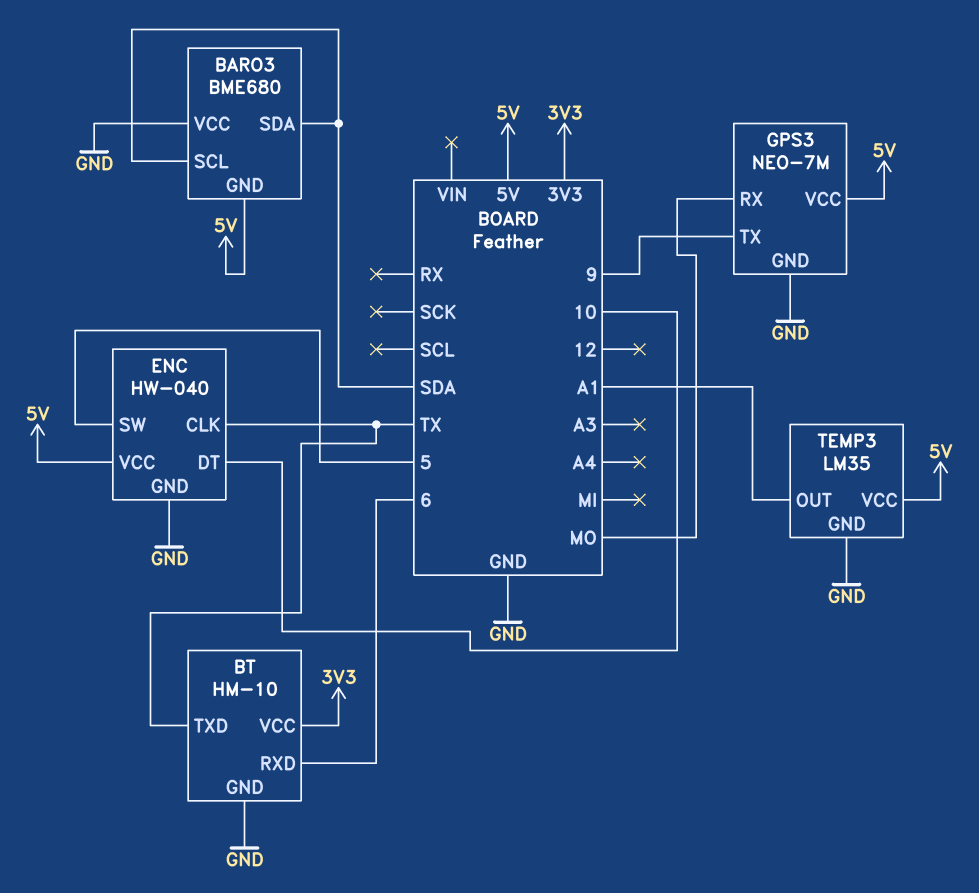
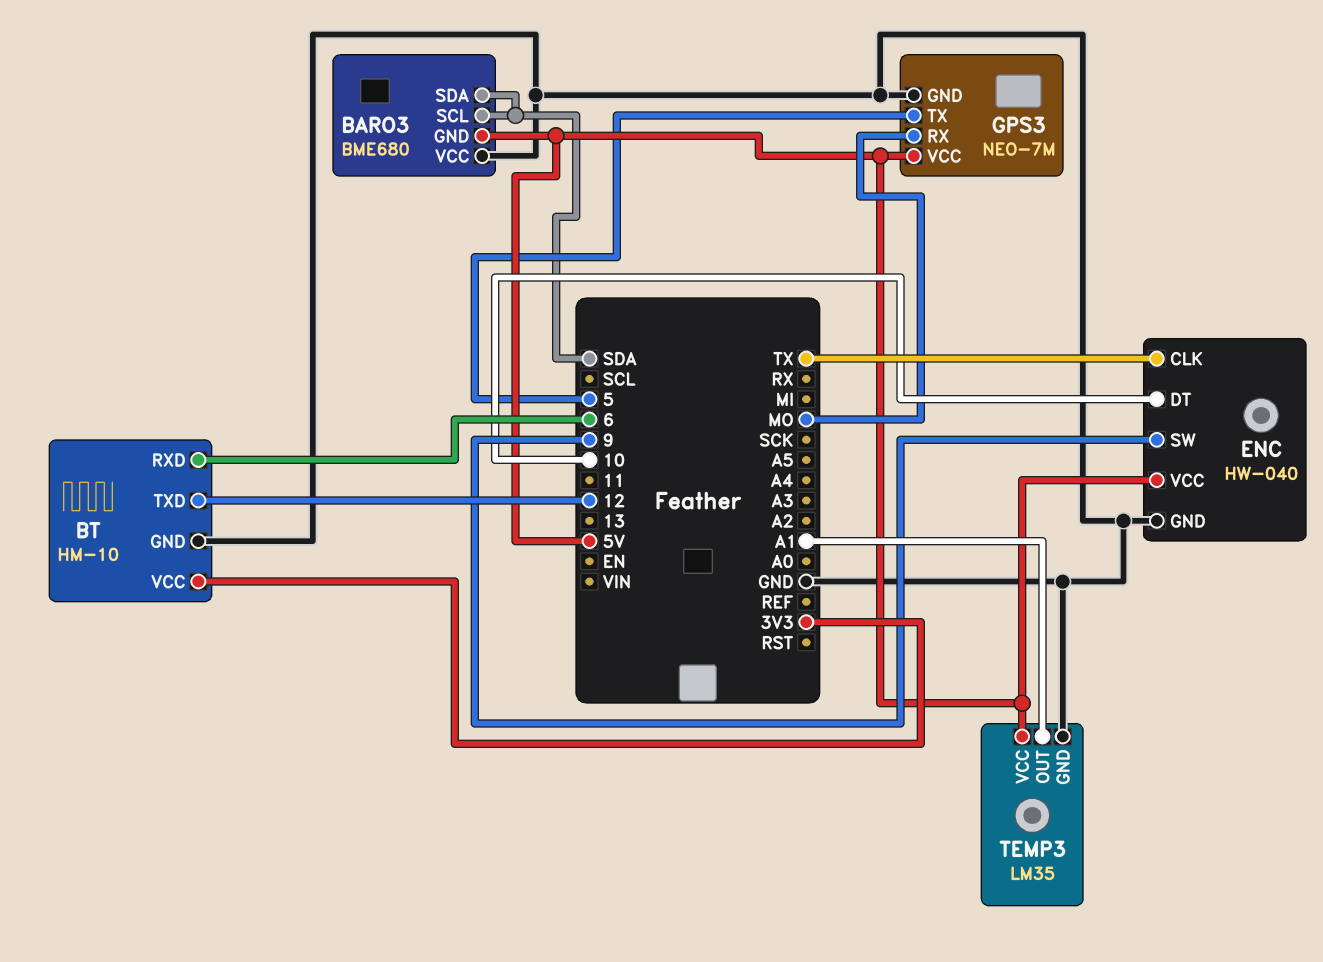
BT pin TXD: TX -> 12
ENC pin SW: 5 -> 9
GPS3 pin TX: 9 -> 5

